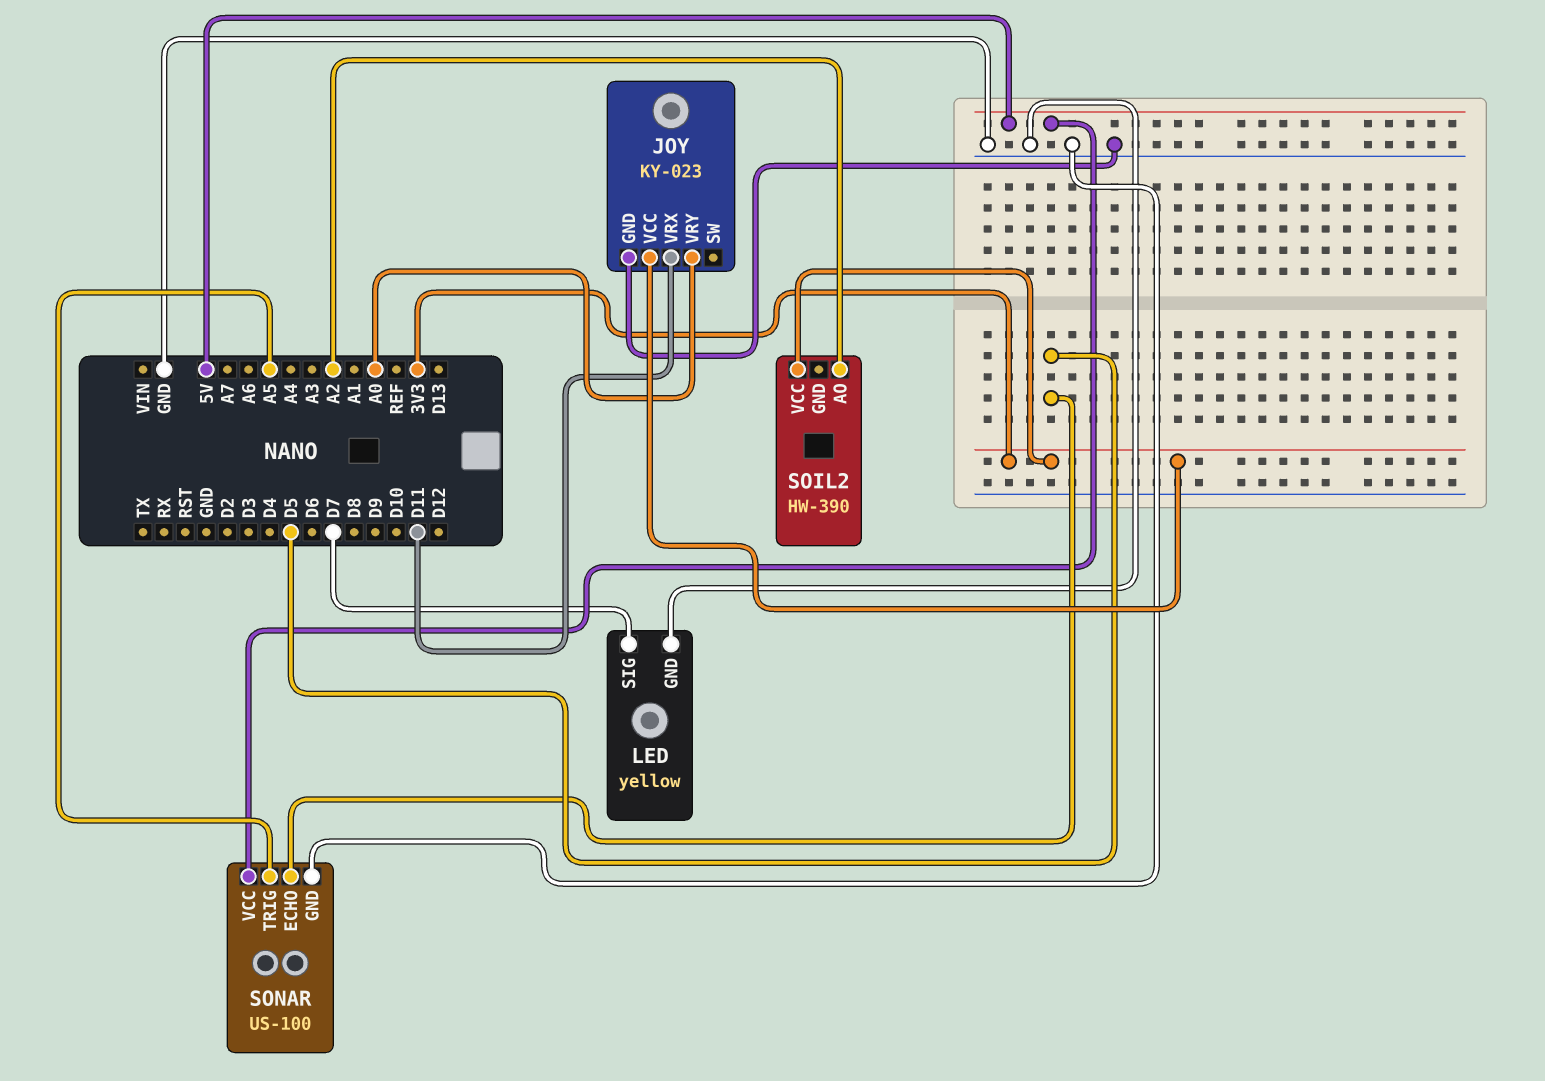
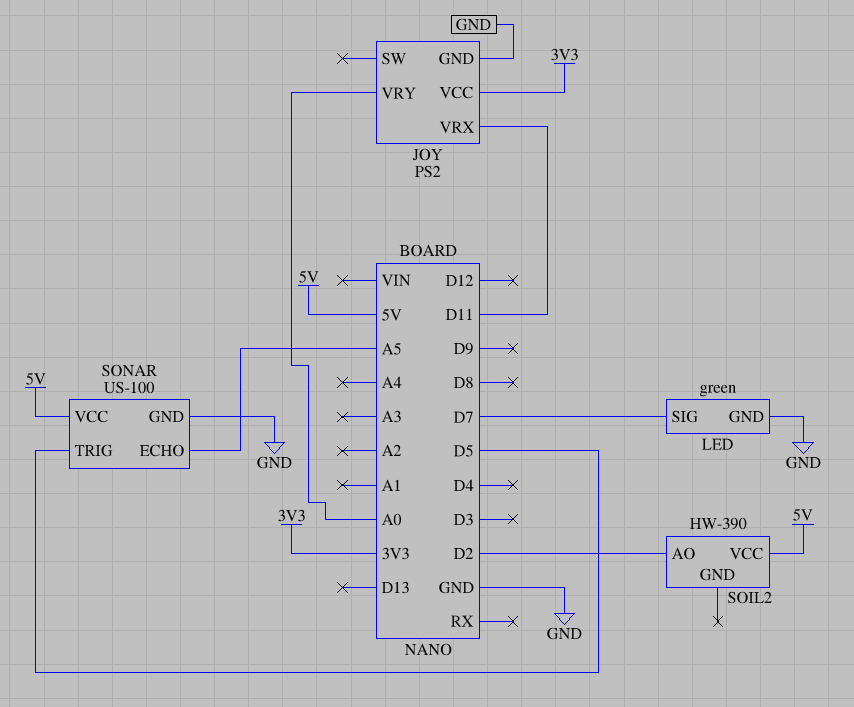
JOY: KY-023 -> PS2
LED: yellow -> green
SOIL2 pin AO: A2 -> D2
SOIL2 pin VCC: 3V3 -> 5V
SONAR pin ECHO: D5 -> A5
SONAR pin TRIG: A5 -> D5

